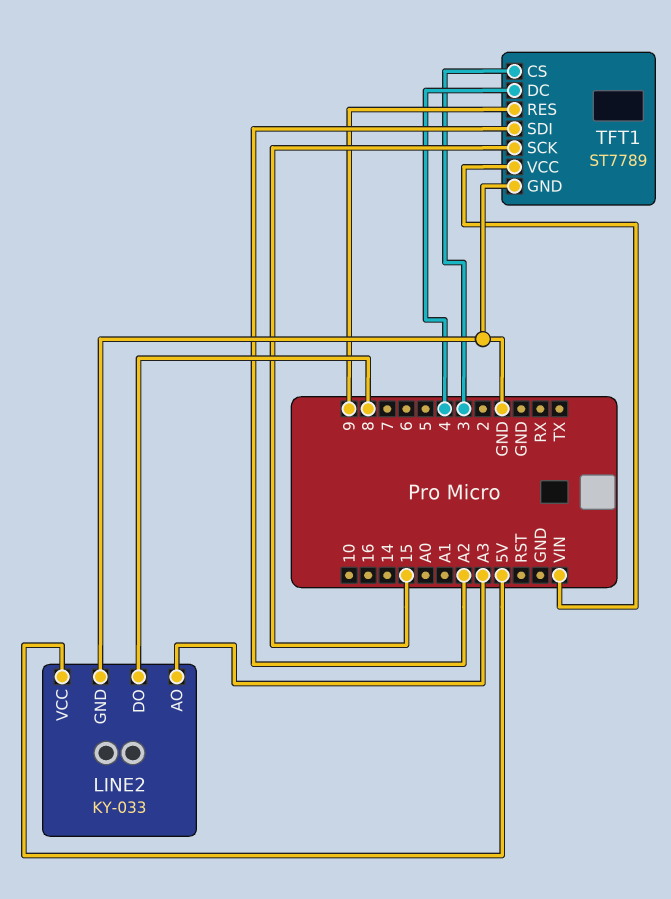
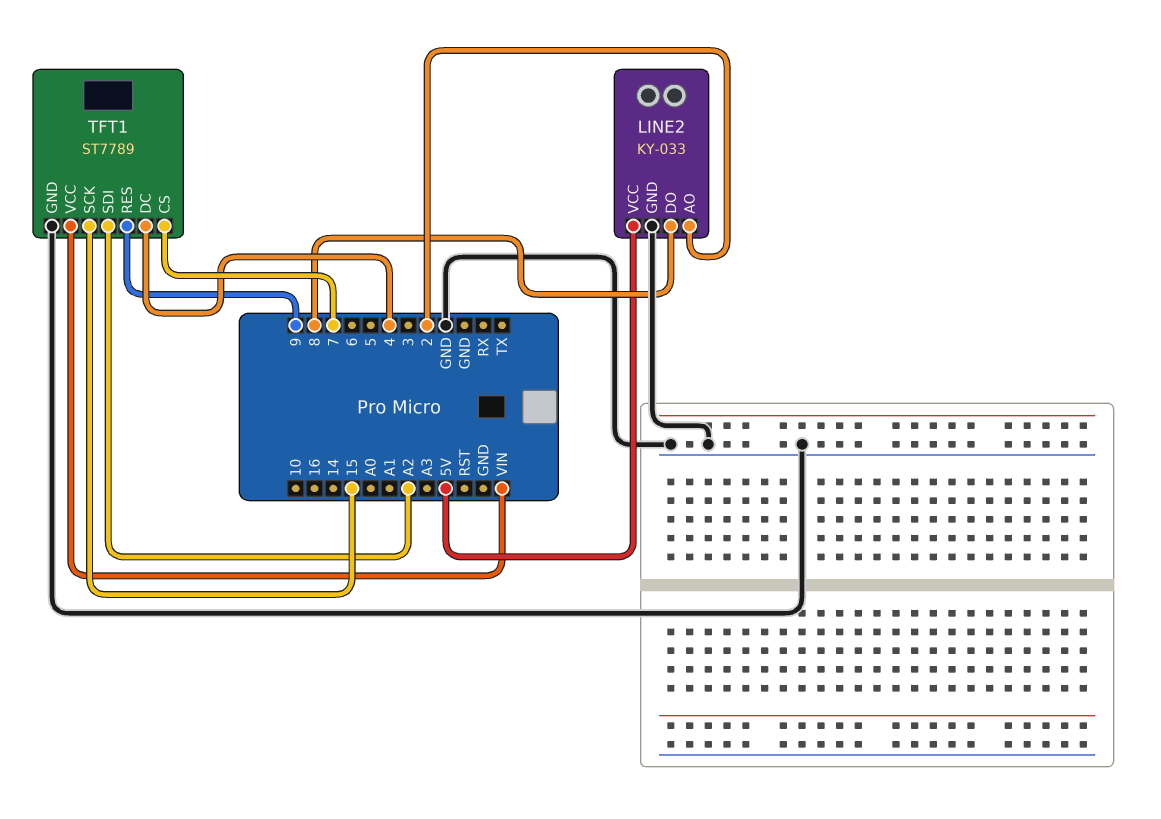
LINE2 pin AO: A3 -> 2
TFT1 pin CS: 3 -> 7

